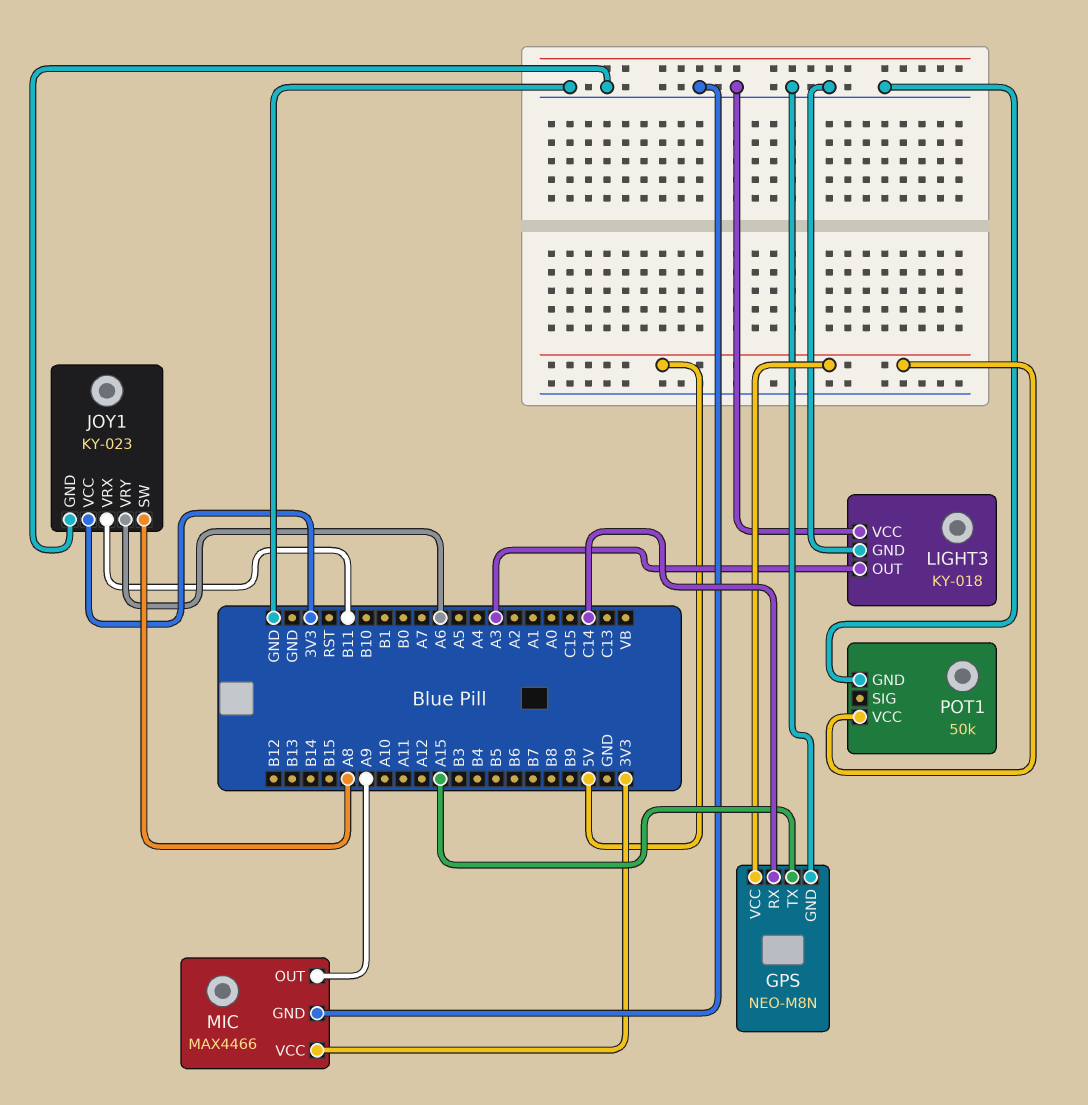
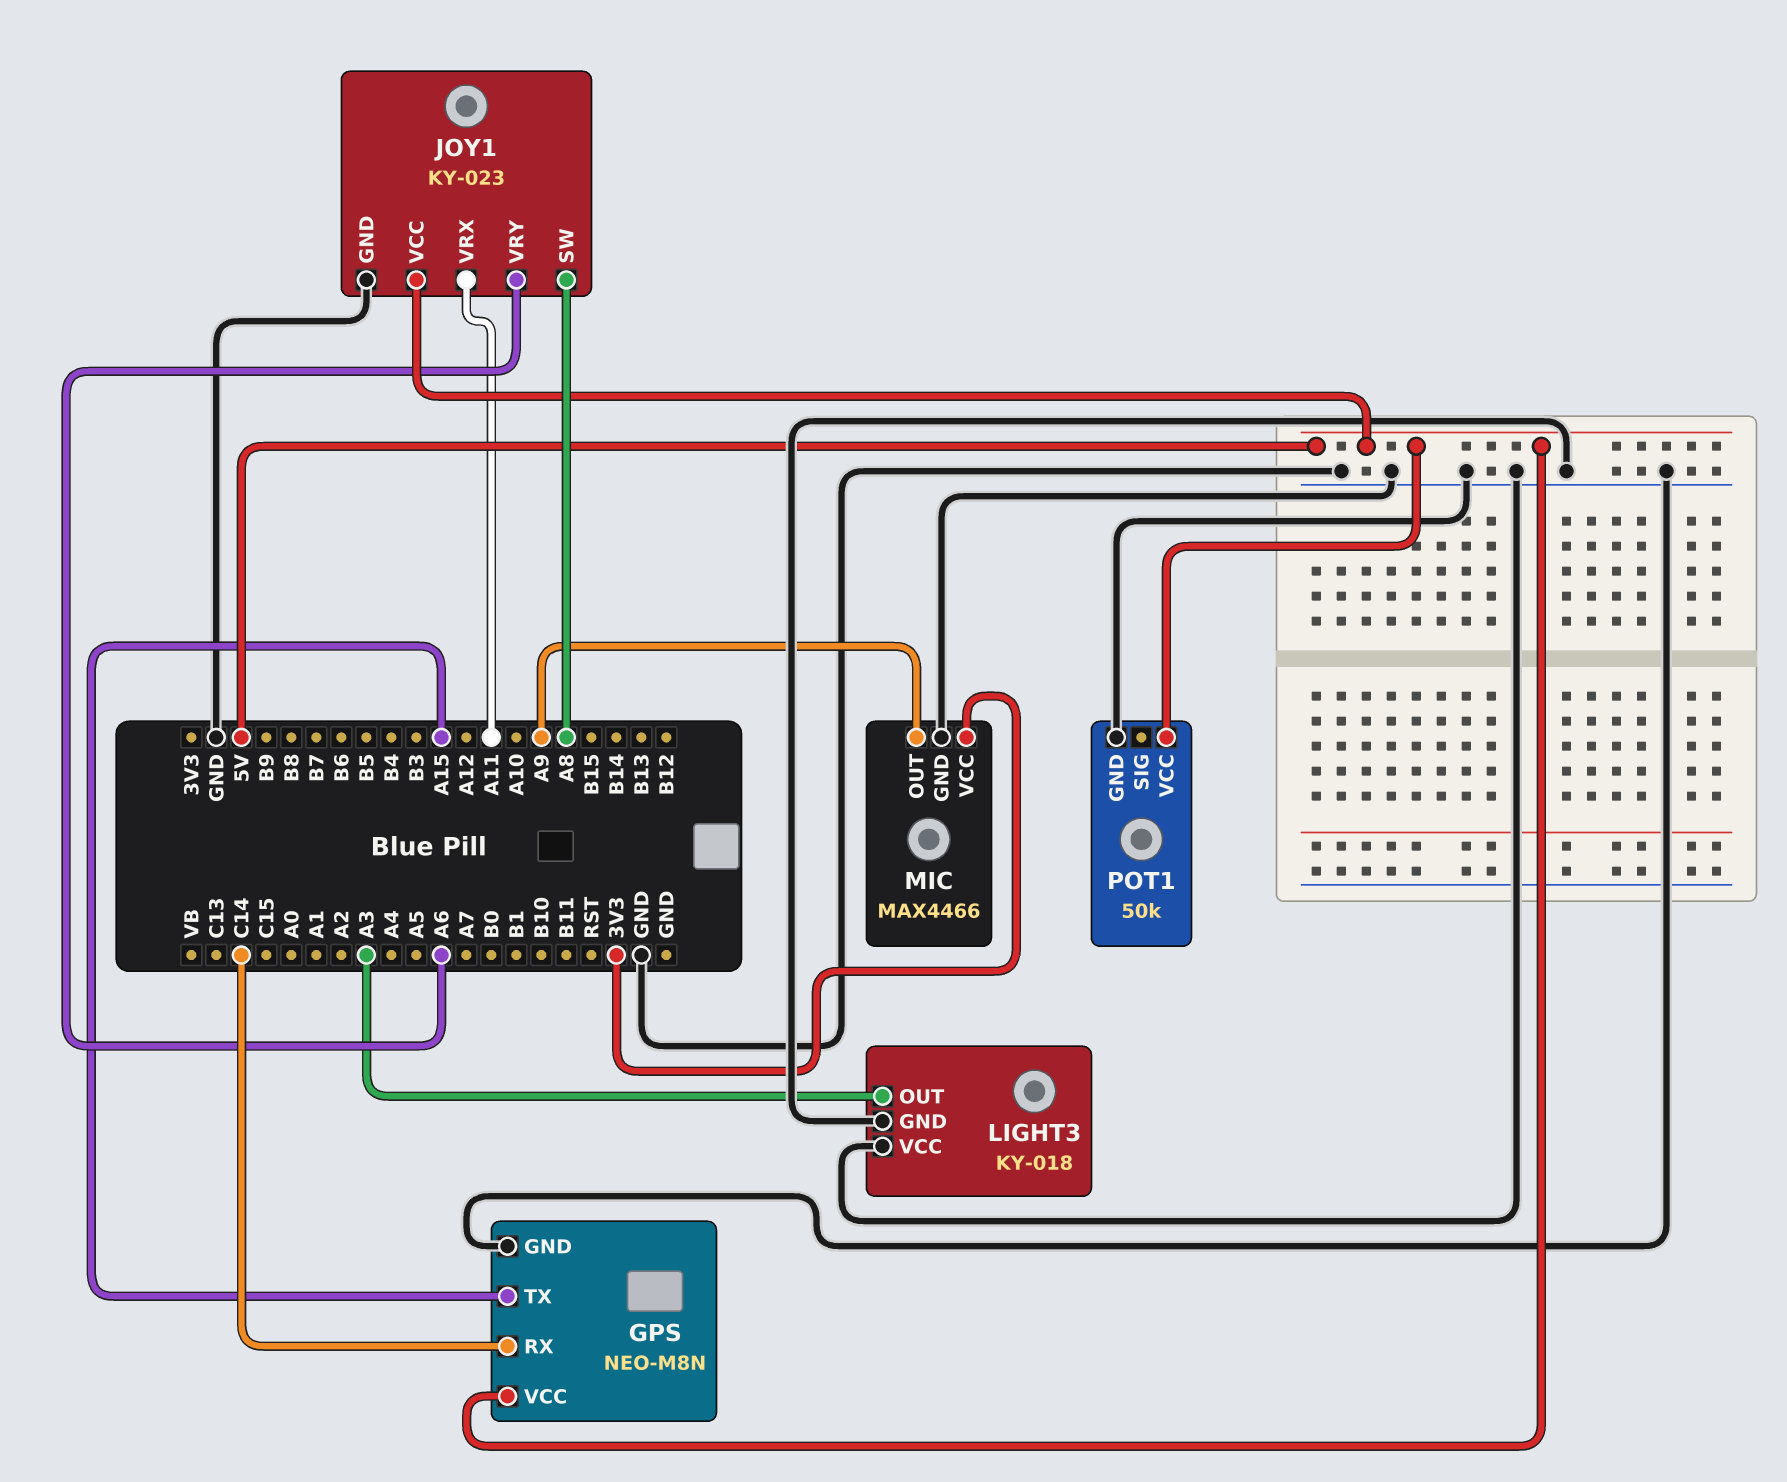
JOY1 pin VCC: 3V3 -> 5V
JOY1 pin VRX: B11 -> A11

